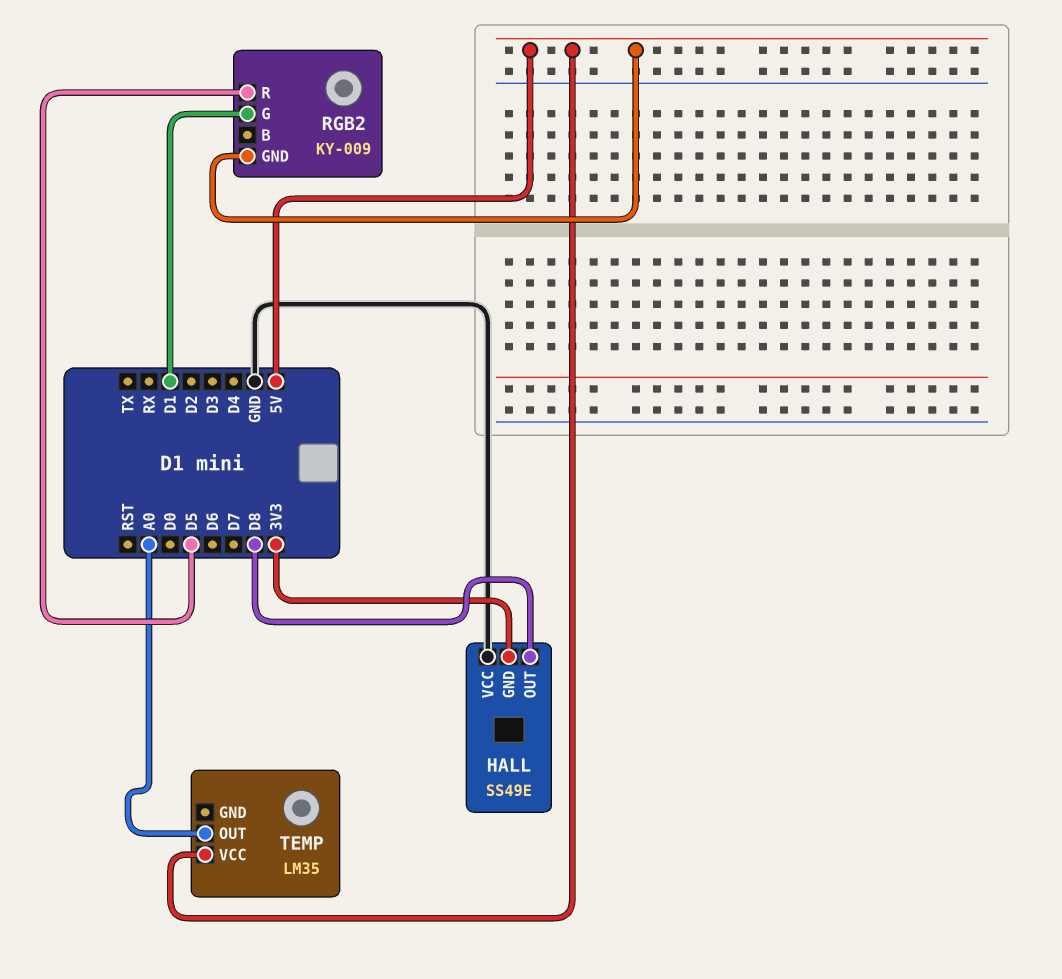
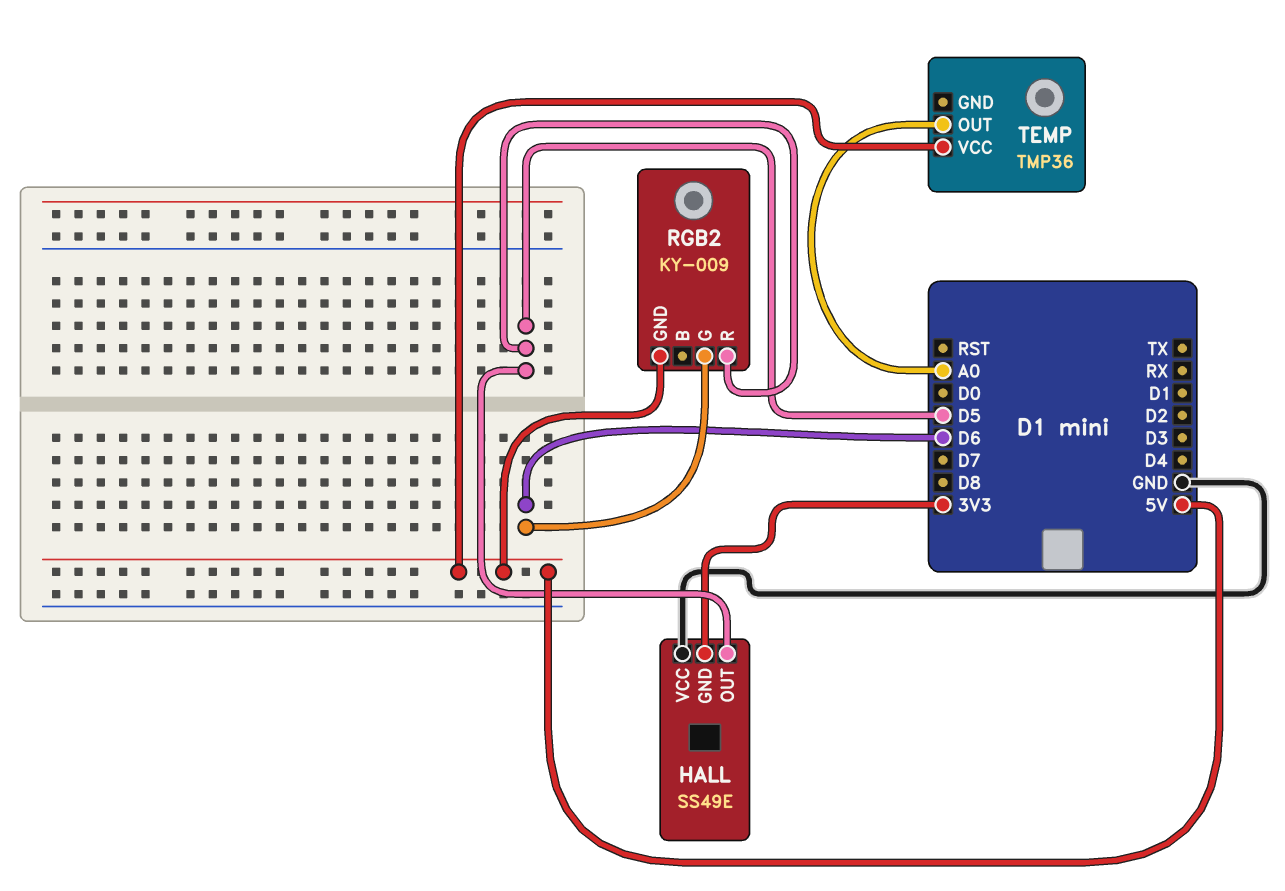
HALL pin OUT: D8 -> D5
RGB2 pin G: D1 -> D6
TEMP: LM35 -> TMP36

